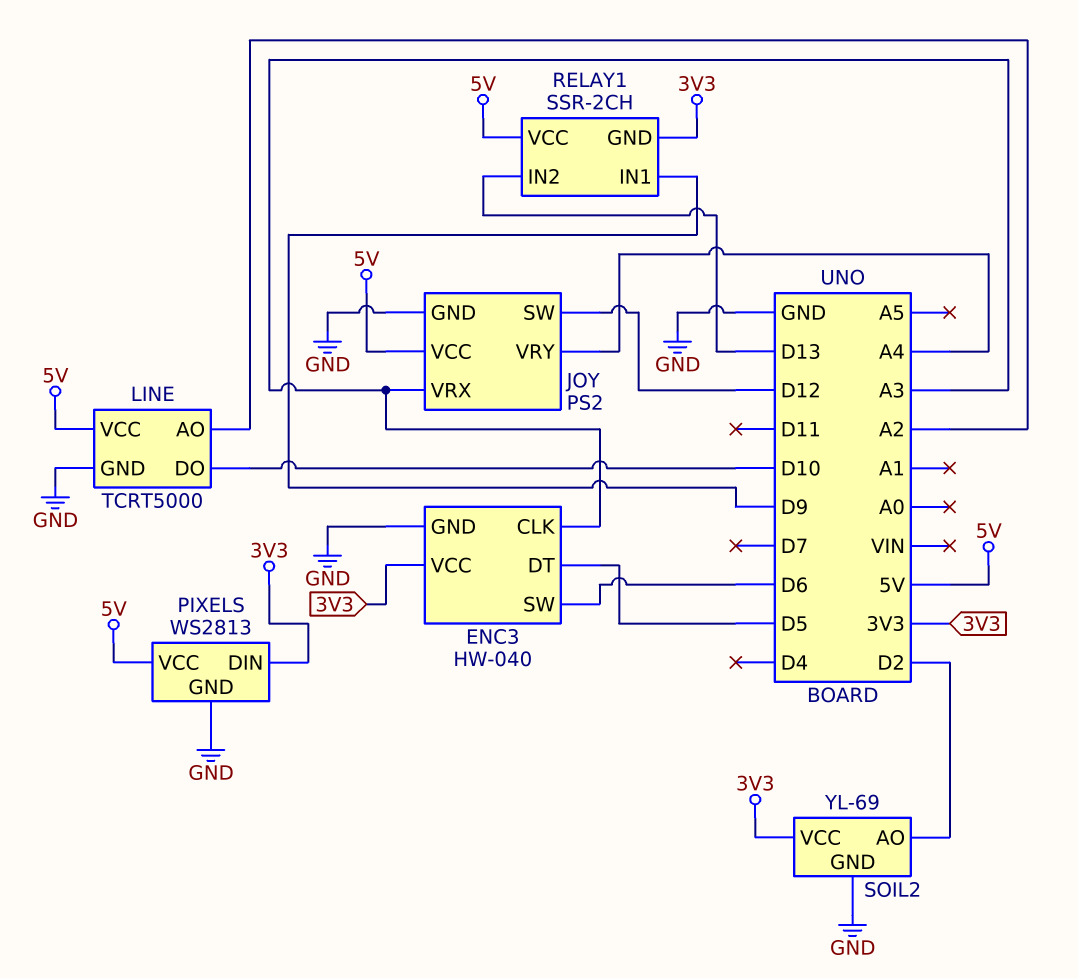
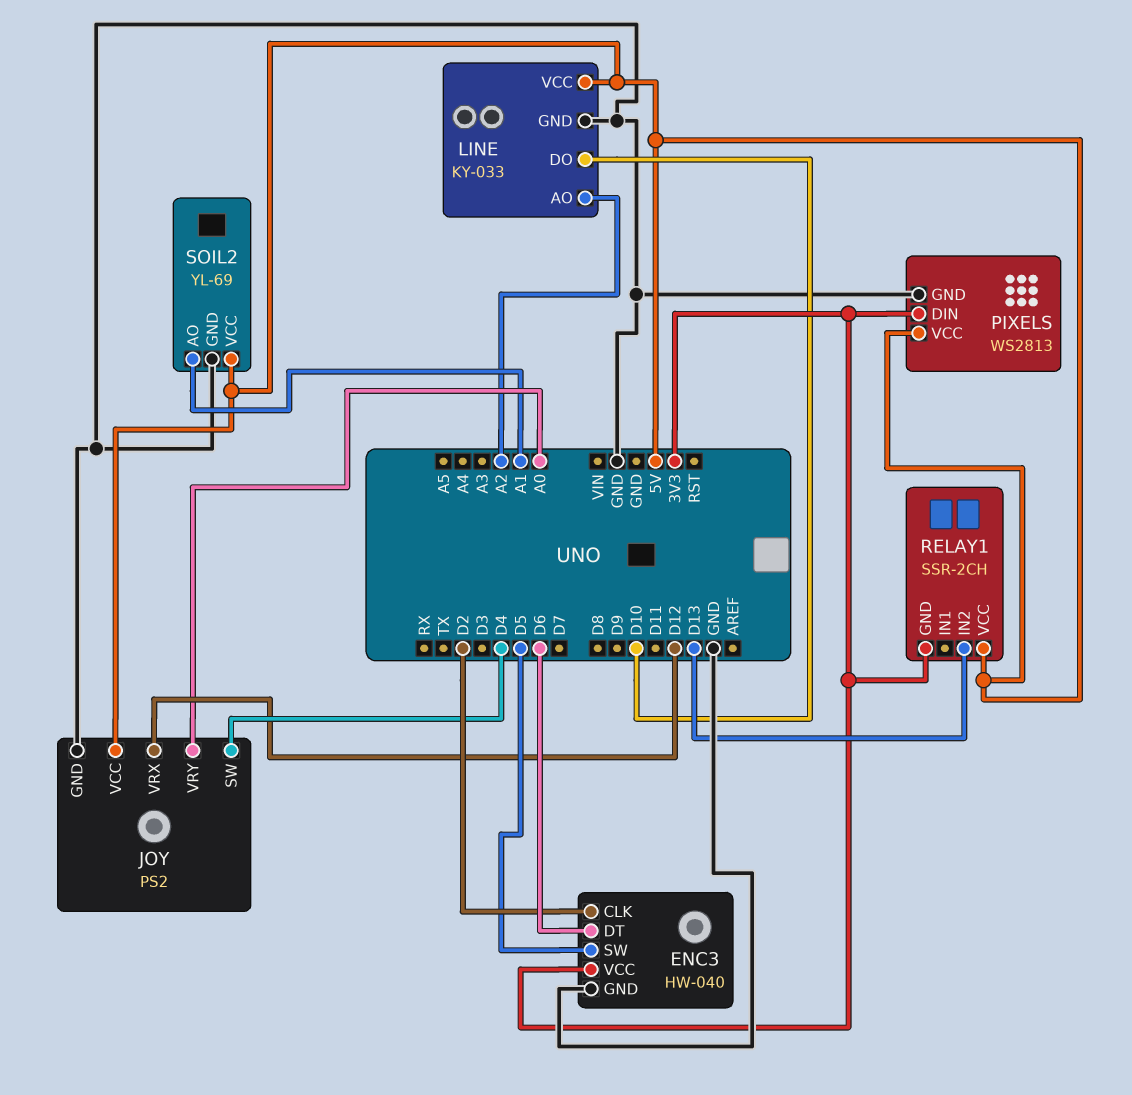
ENC3 pin CLK: A3 -> D2
ENC3 pin DT: D5 -> D6
ENC3 pin SW: D6 -> D5
JOY pin SW: D12 -> D4
JOY pin VRX: A3 -> D12
JOY pin VRY: A4 -> A0
LINE: TCRT5000 -> KY-033
RELAY1 pin IN1: D9 -> none
SOIL2 pin AO: D2 -> A1
SOIL2 pin VCC: 3V3 -> 5V

